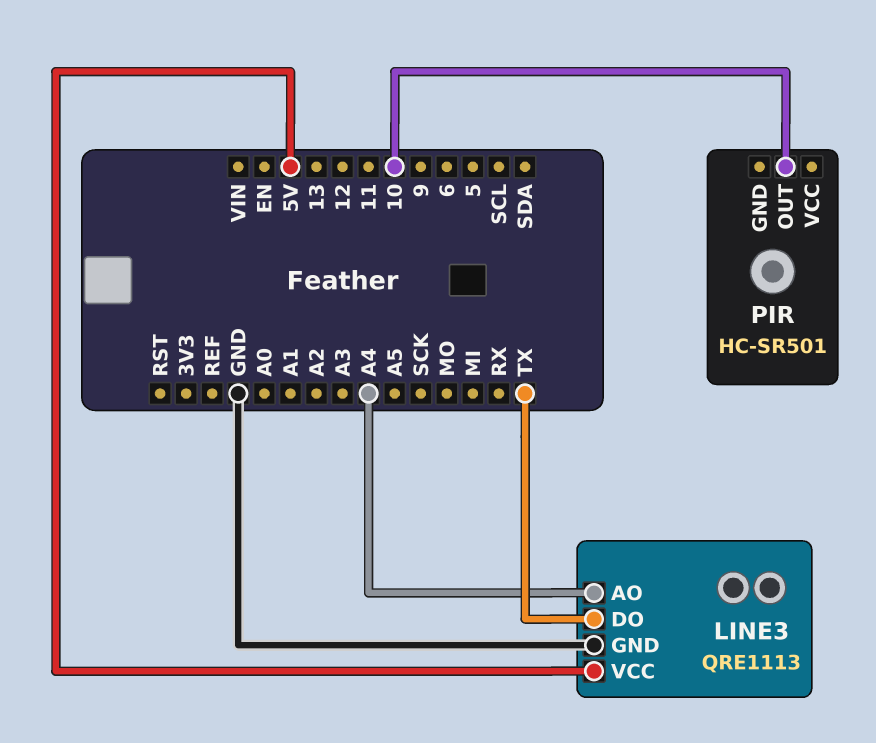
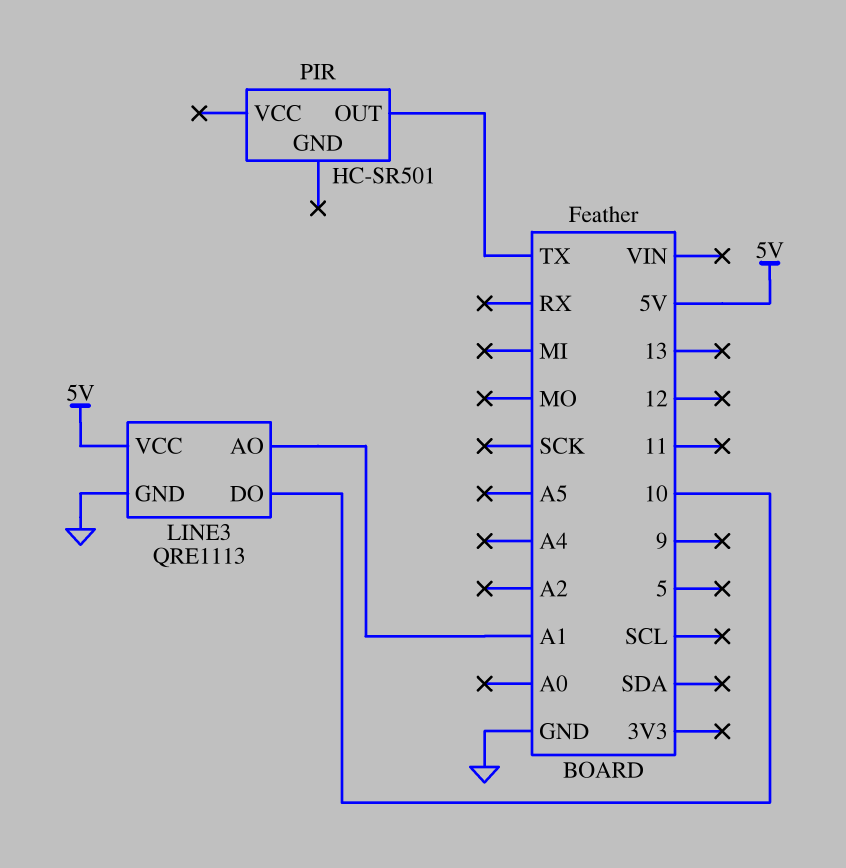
LINE3 pin AO: A4 -> A1
LINE3 pin DO: TX -> 10
PIR pin OUT: 10 -> TX

